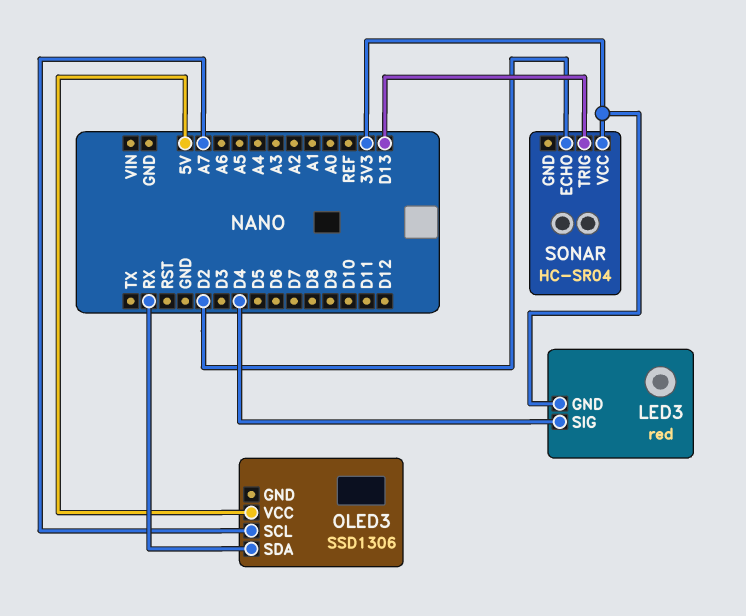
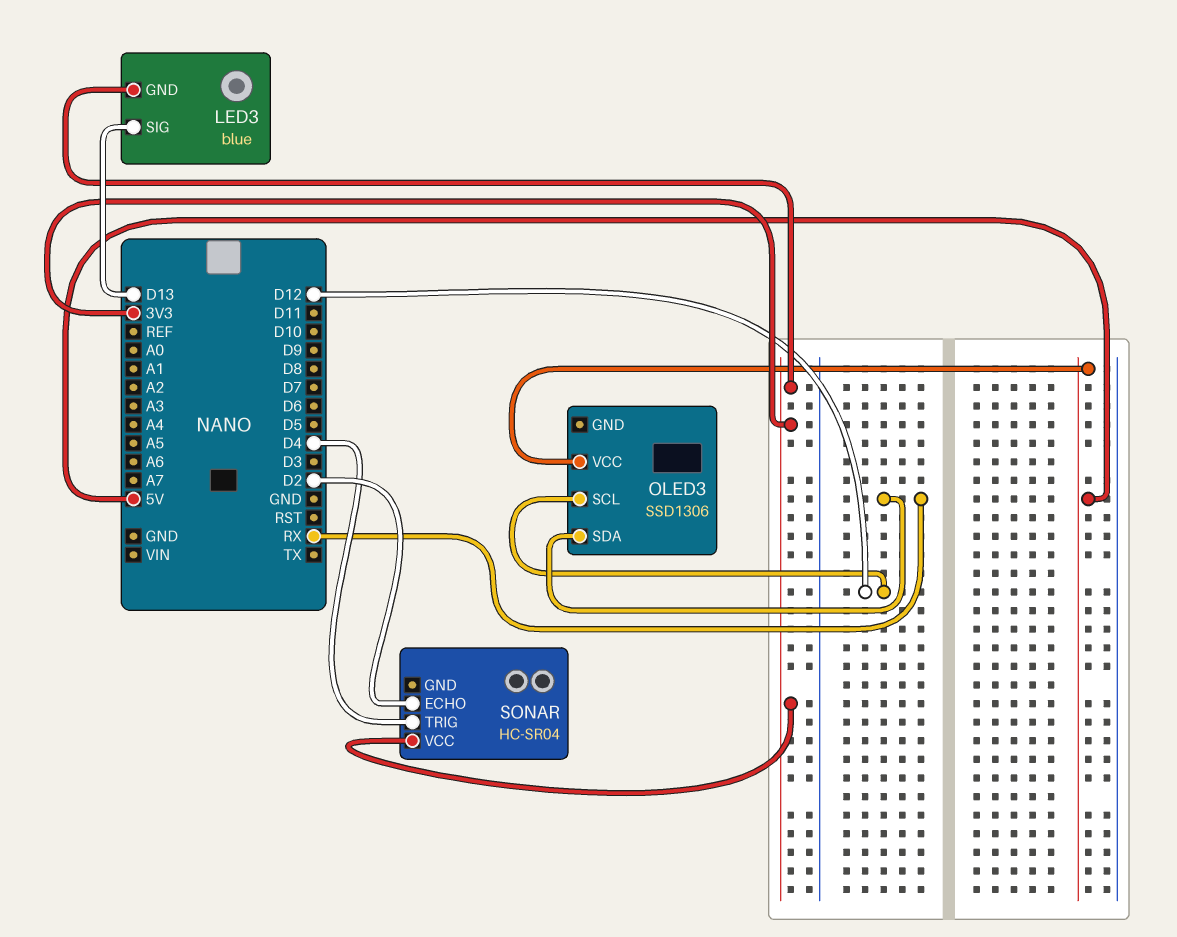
LED3: red -> blue
LED3 pin SIG: D4 -> D13
OLED3 pin SCL: A7 -> D12
SONAR pin TRIG: D13 -> D4

